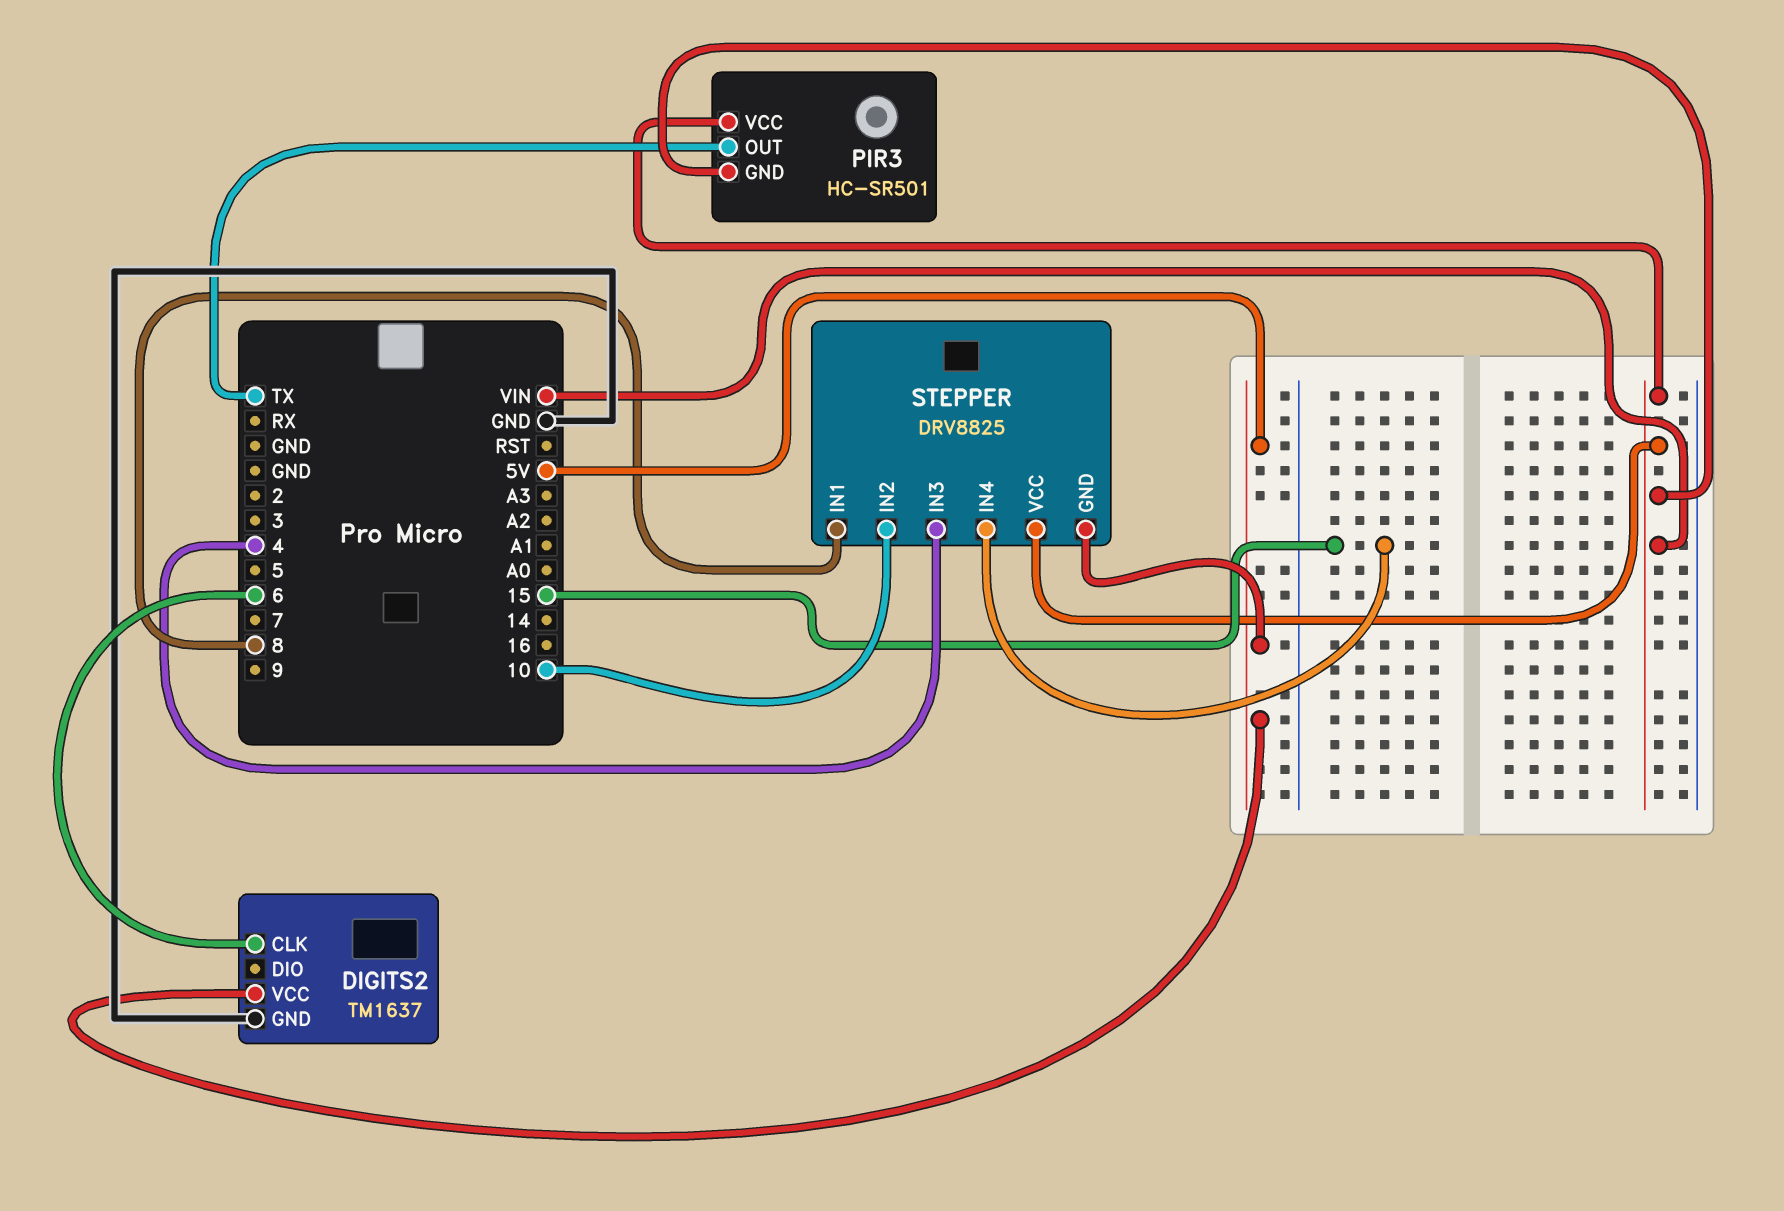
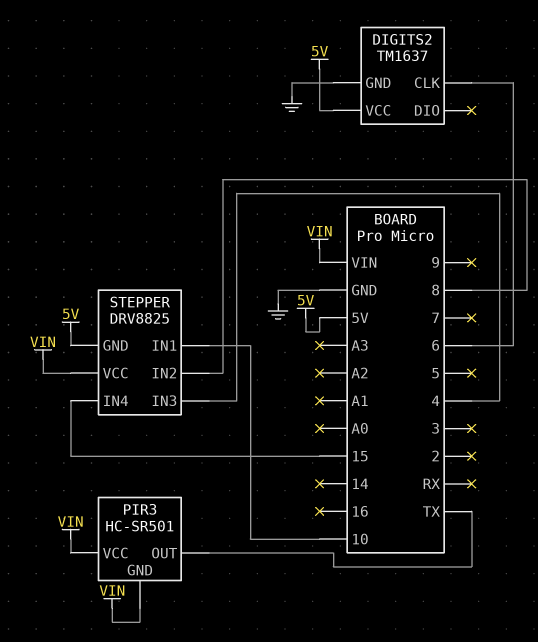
STEPPER pin IN1: 8 -> 10
STEPPER pin IN2: 10 -> 8

